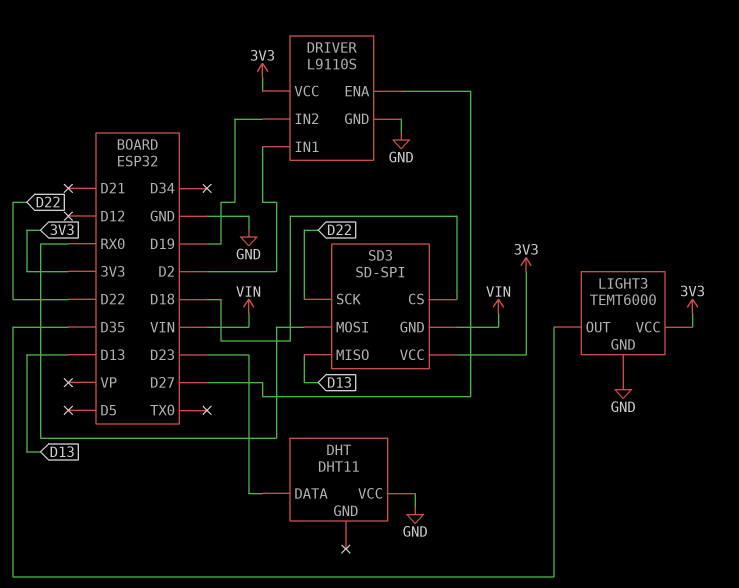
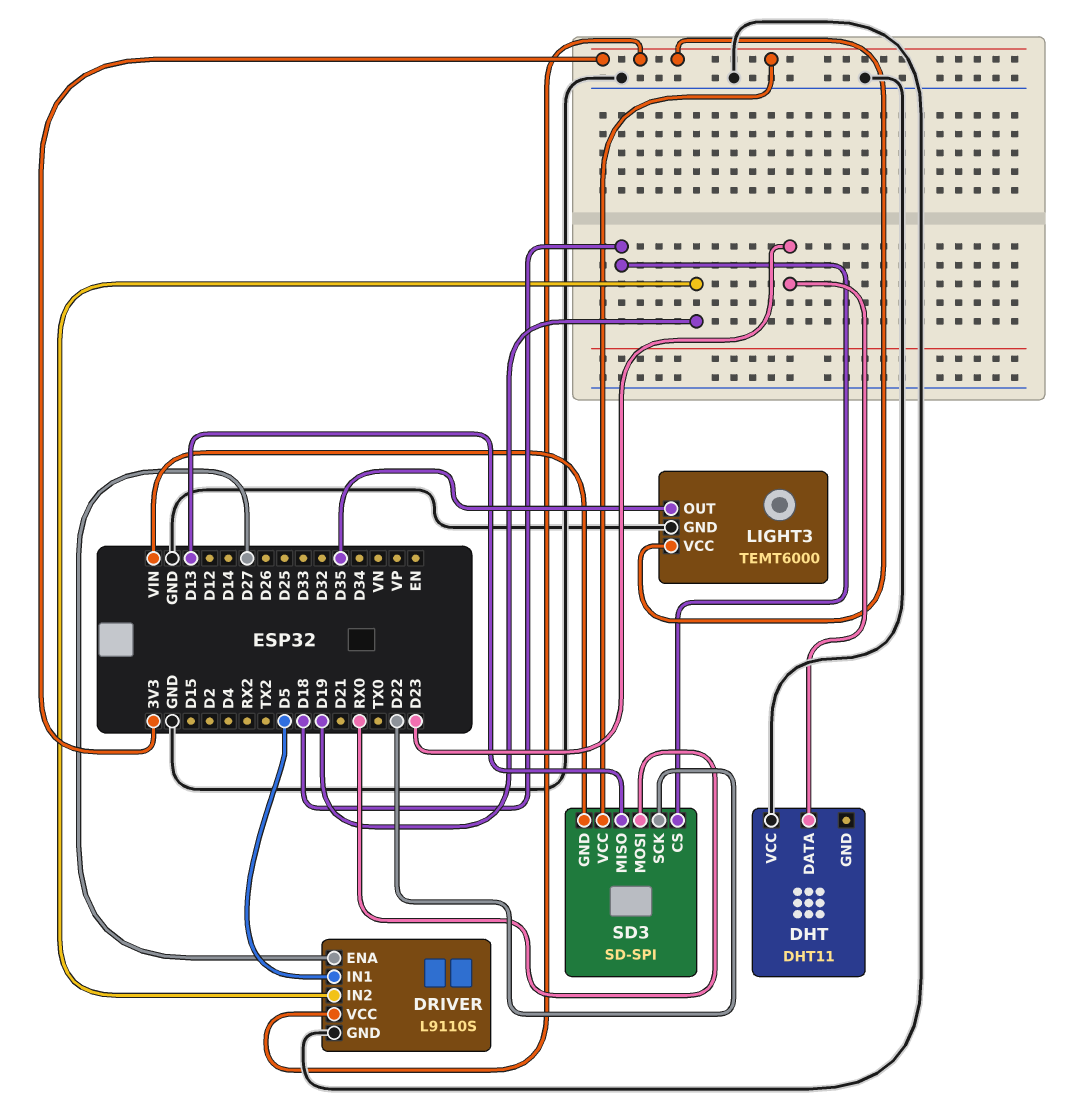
DRIVER pin IN1: D2 -> D5

